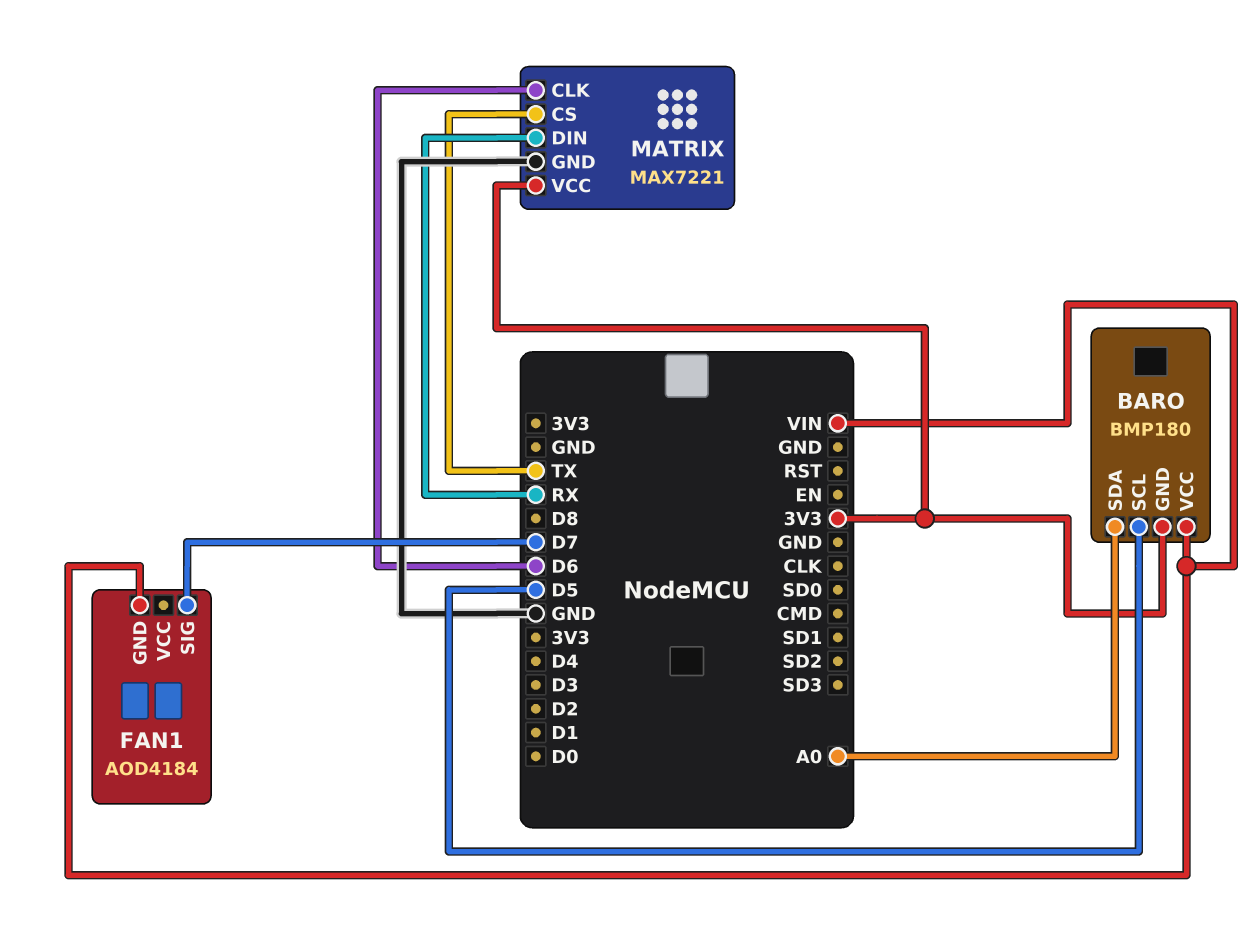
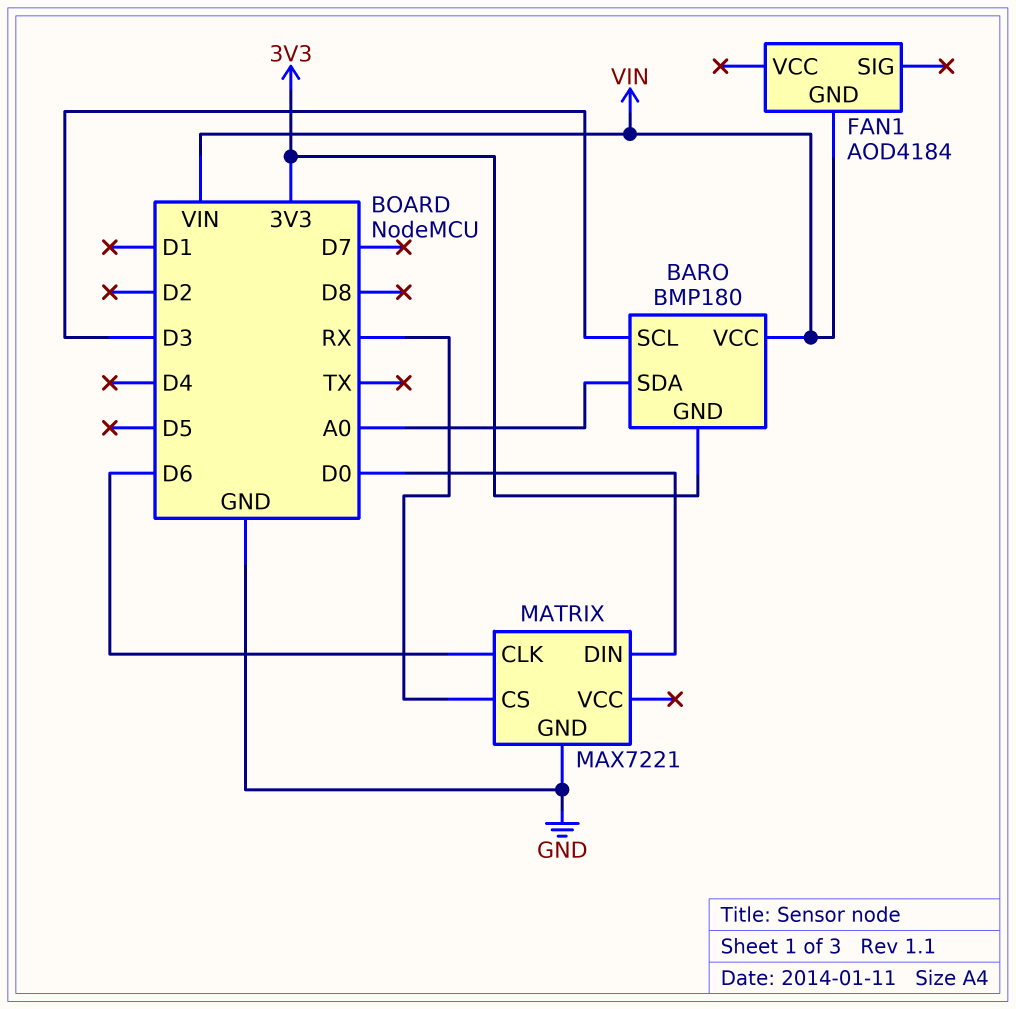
BARO pin SCL: D5 -> D3
FAN1 pin SIG: D7 -> none
MATRIX pin CS: TX -> RX
MATRIX pin DIN: RX -> D0
MATRIX pin VCC: 3V3 -> none

